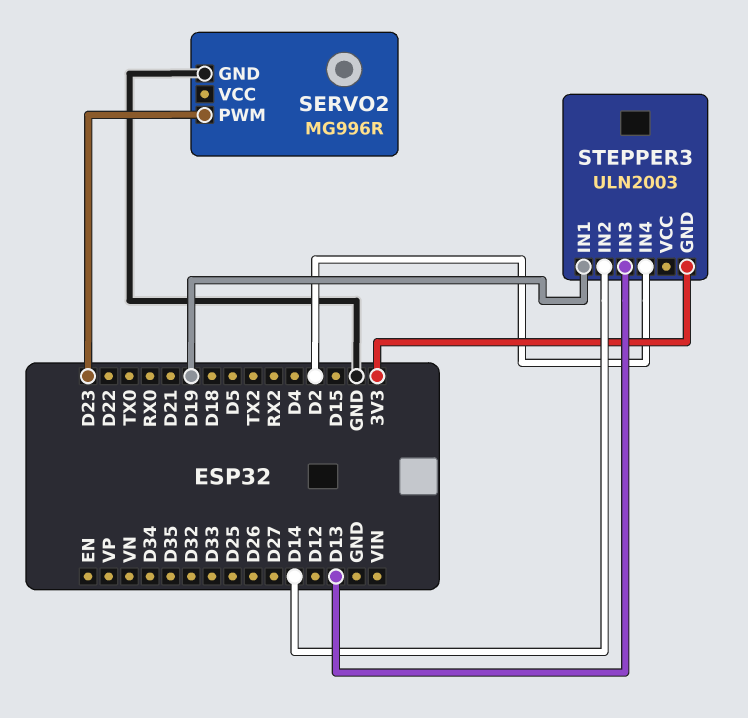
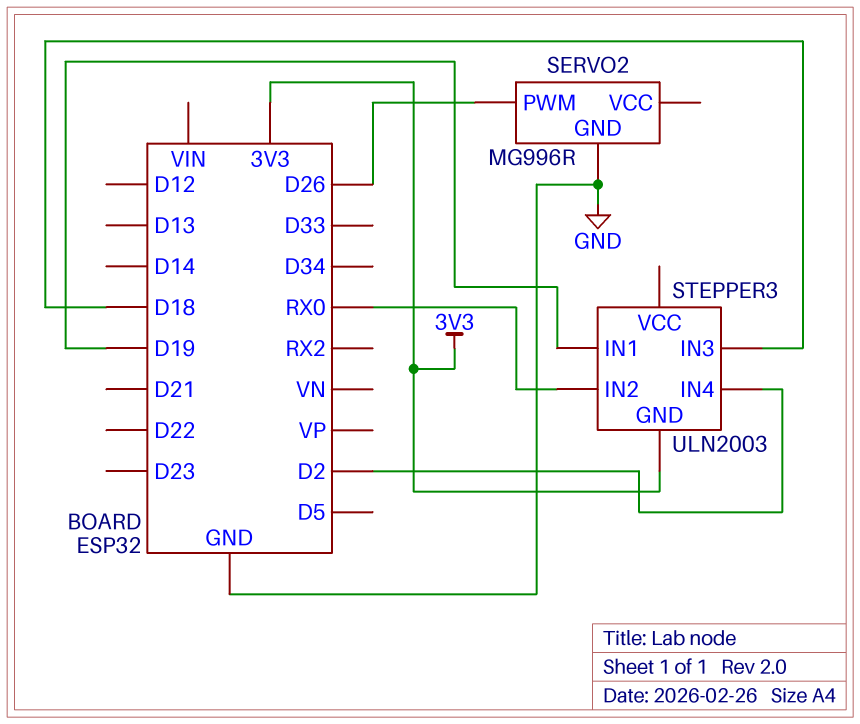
SERVO2 pin PWM: D23 -> D26
STEPPER3 pin IN2: D14 -> RX0
STEPPER3 pin IN3: D13 -> D18

